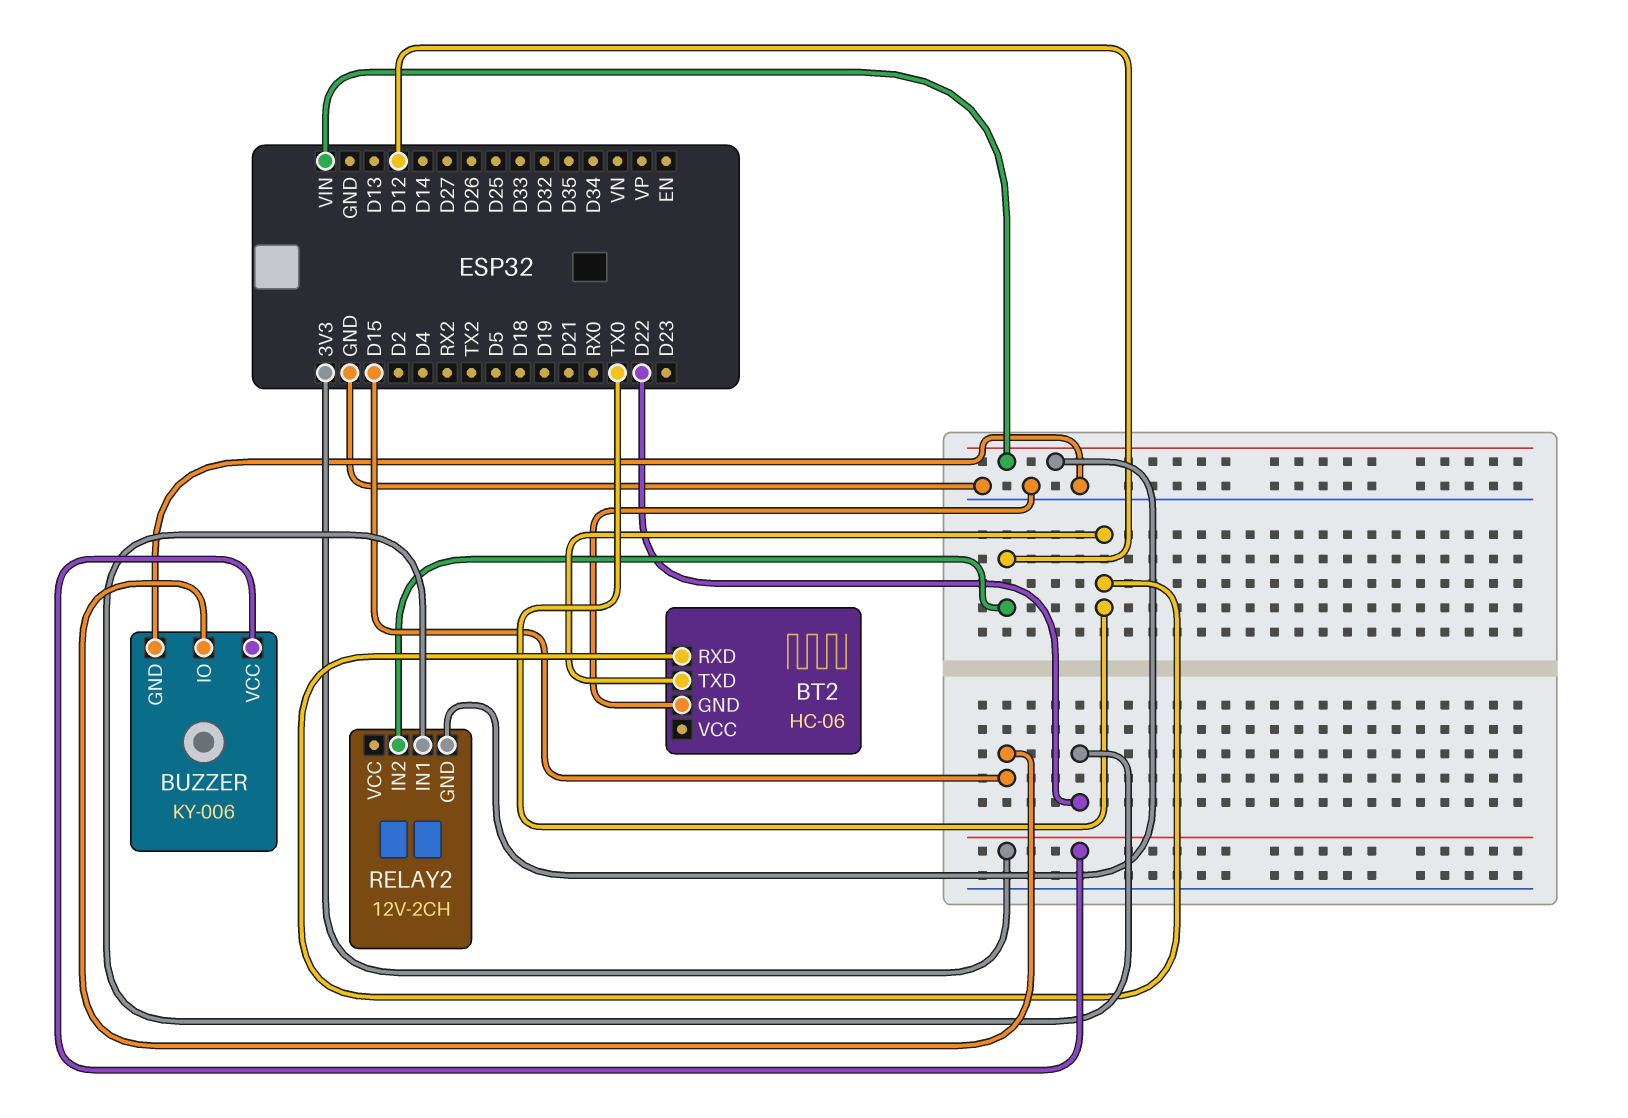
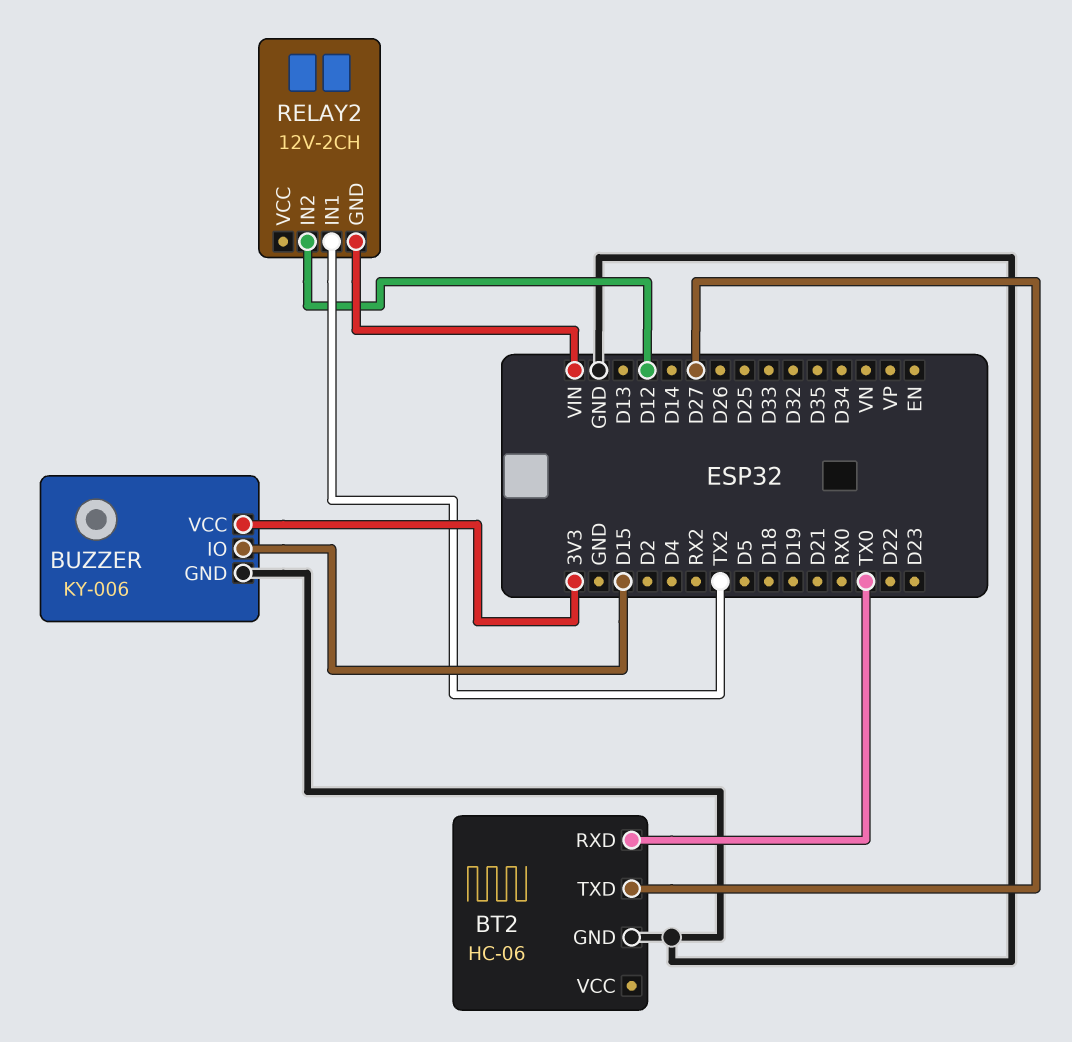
BT2 pin TXD: TX0 -> D27
RELAY2 pin IN1: D22 -> TX2

